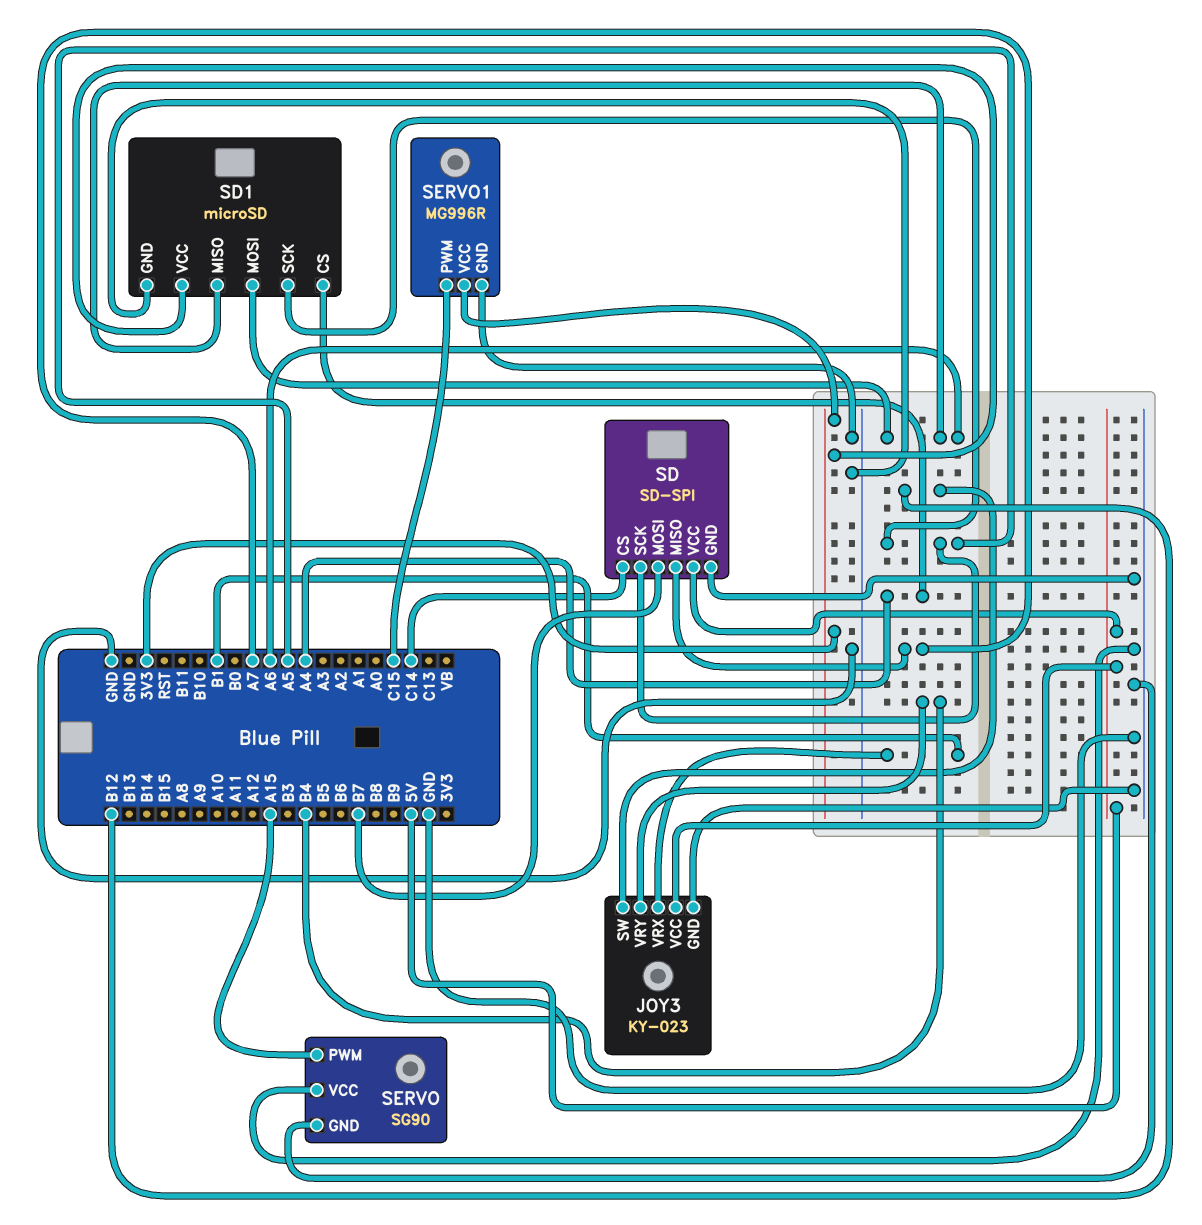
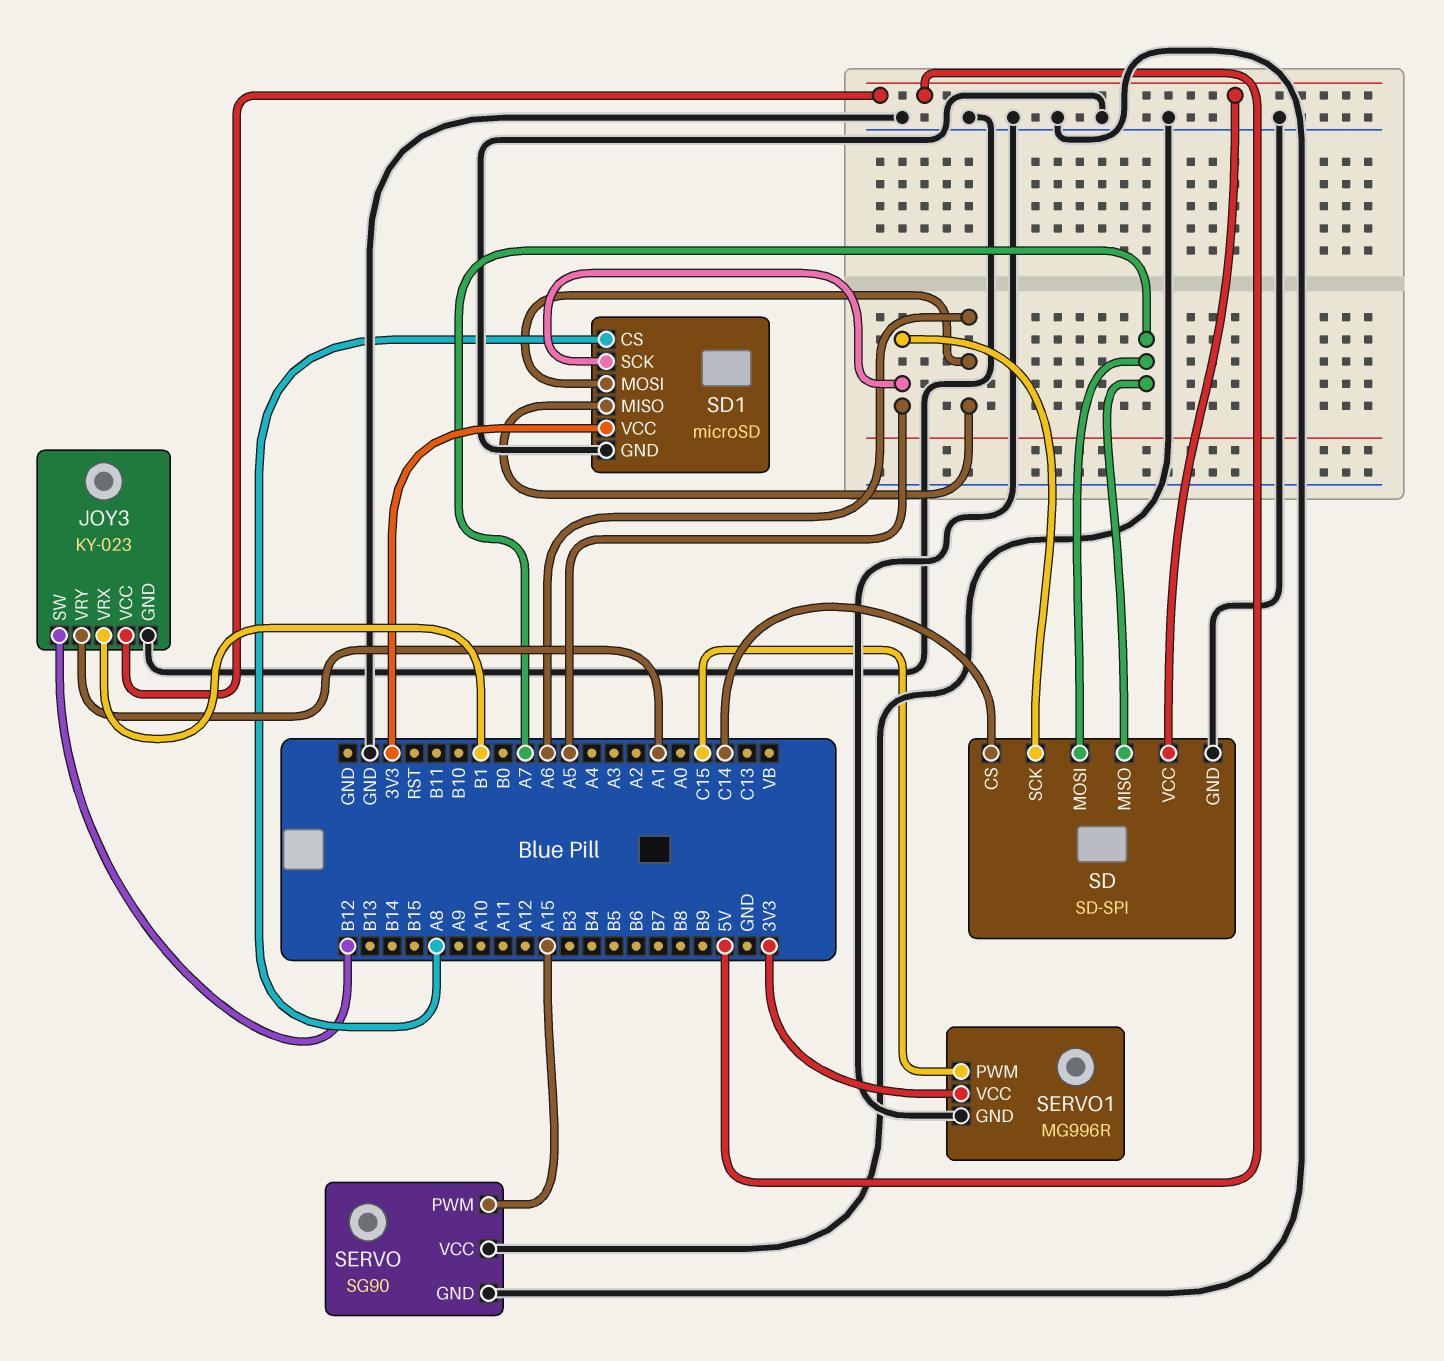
JOY3 pin VRY: B4 -> A1
SD pin MOSI: B7 -> A7
SD1 pin CS: A4 -> A8

